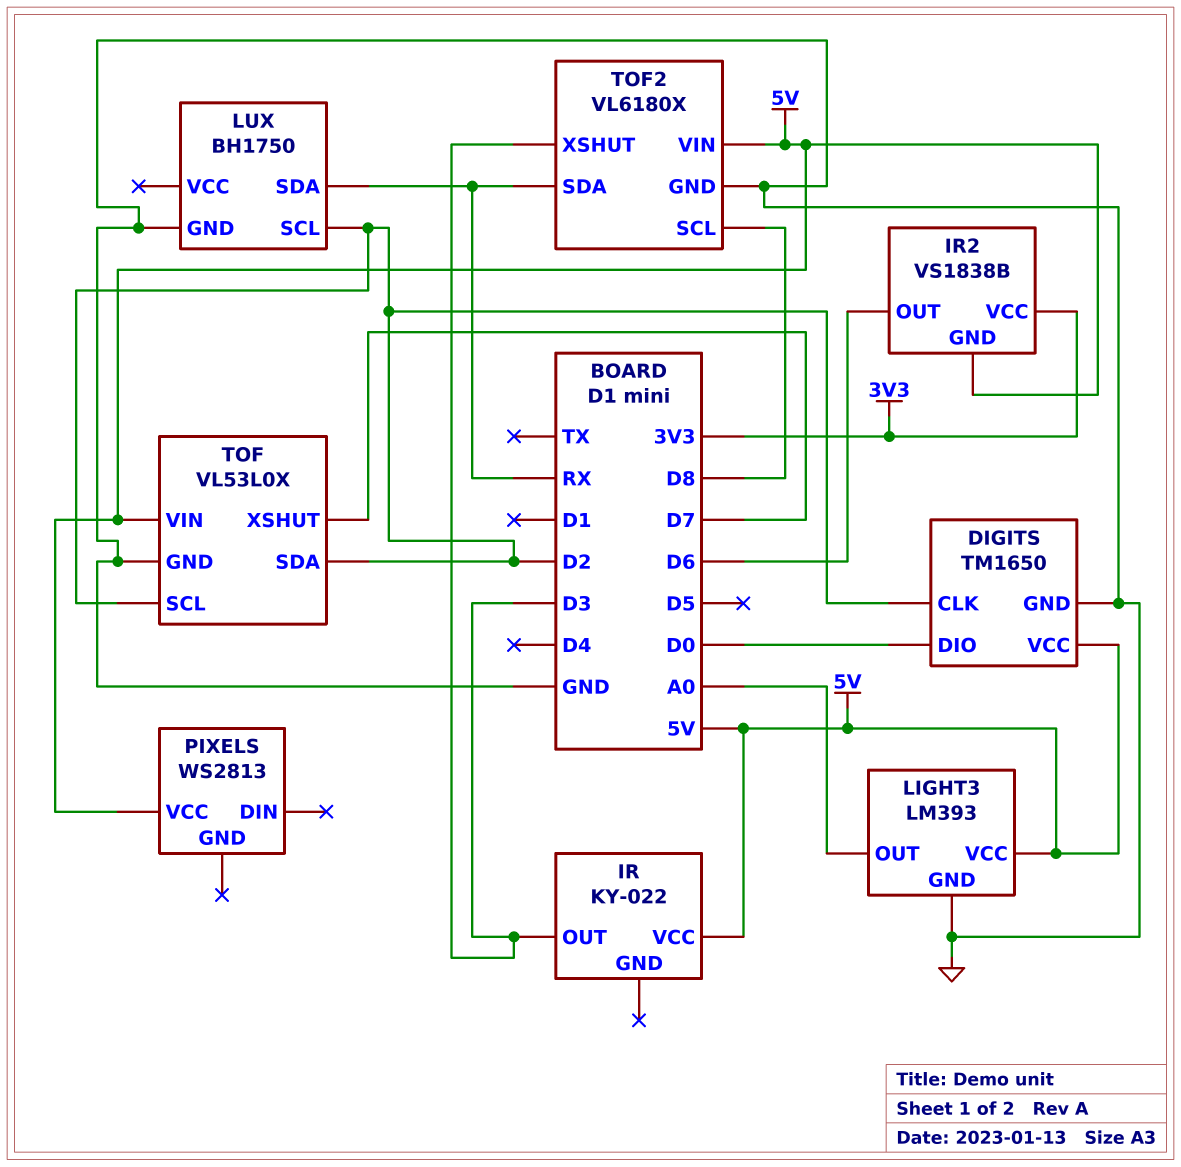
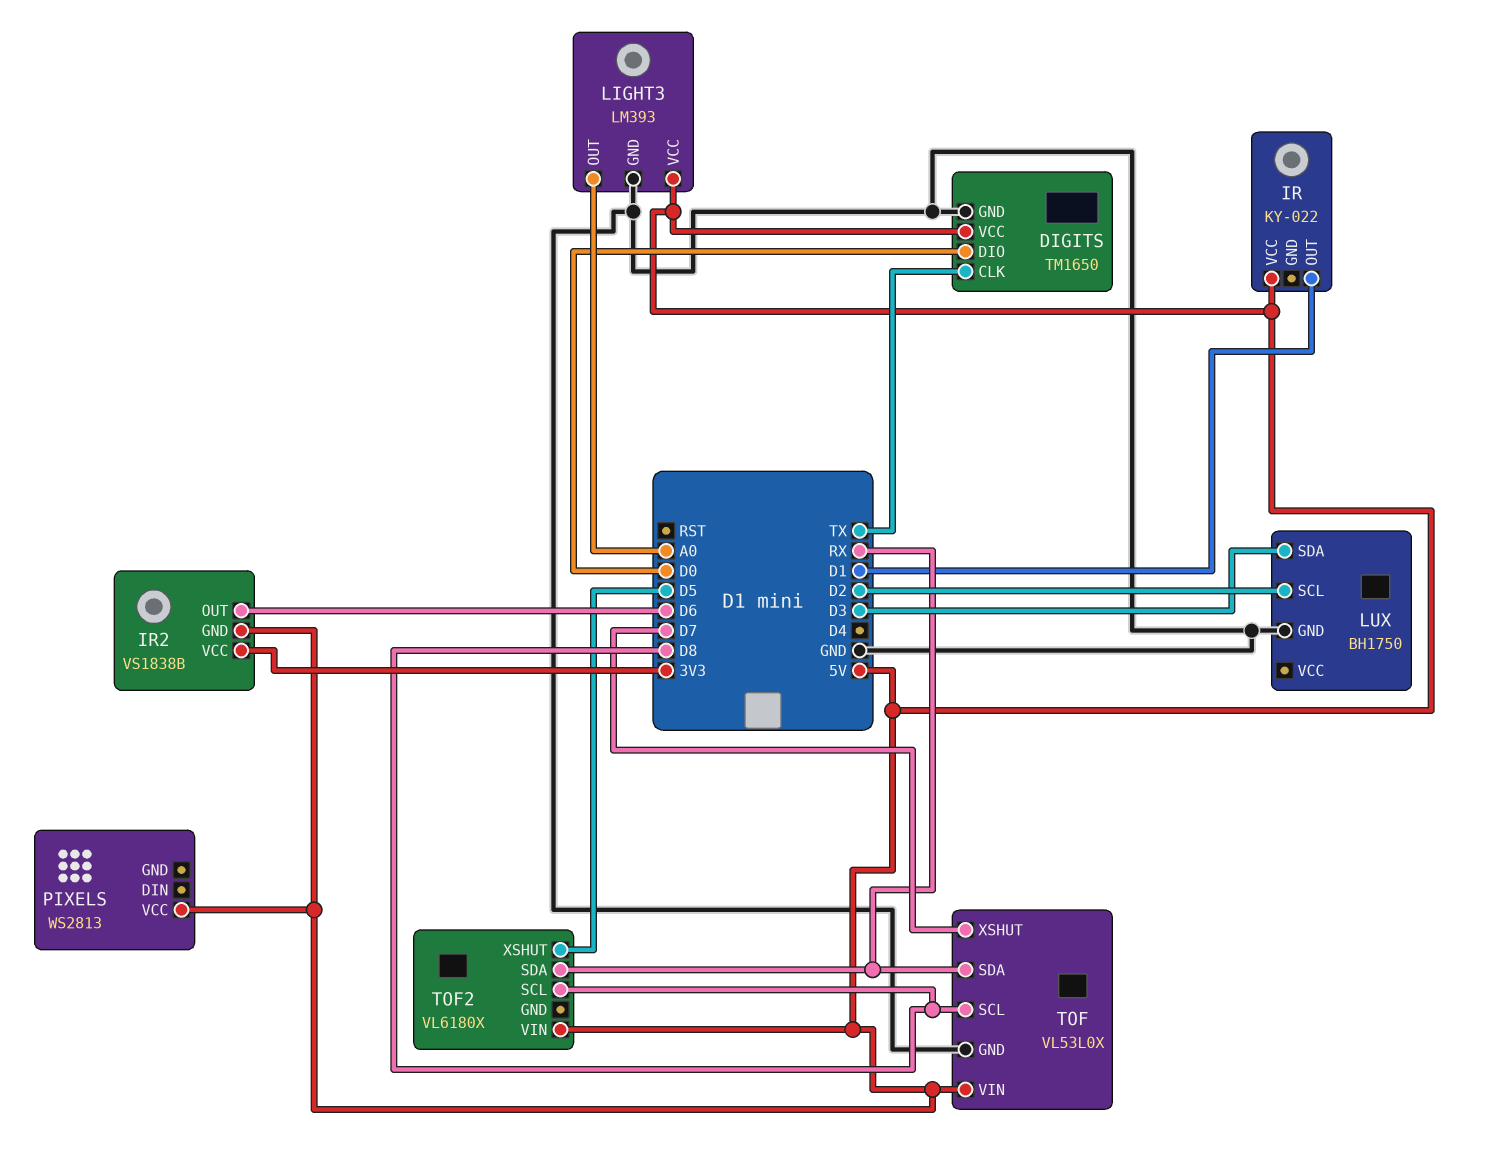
DIGITS pin CLK: D2 -> TX
IR pin OUT: D3 -> D1
LUX pin SDA: RX -> D3
TOF pin SCL: D2 -> D8
TOF pin SDA: D2 -> RX
TOF2 pin GND: GND -> none
TOF2 pin XSHUT: D3 -> D5

